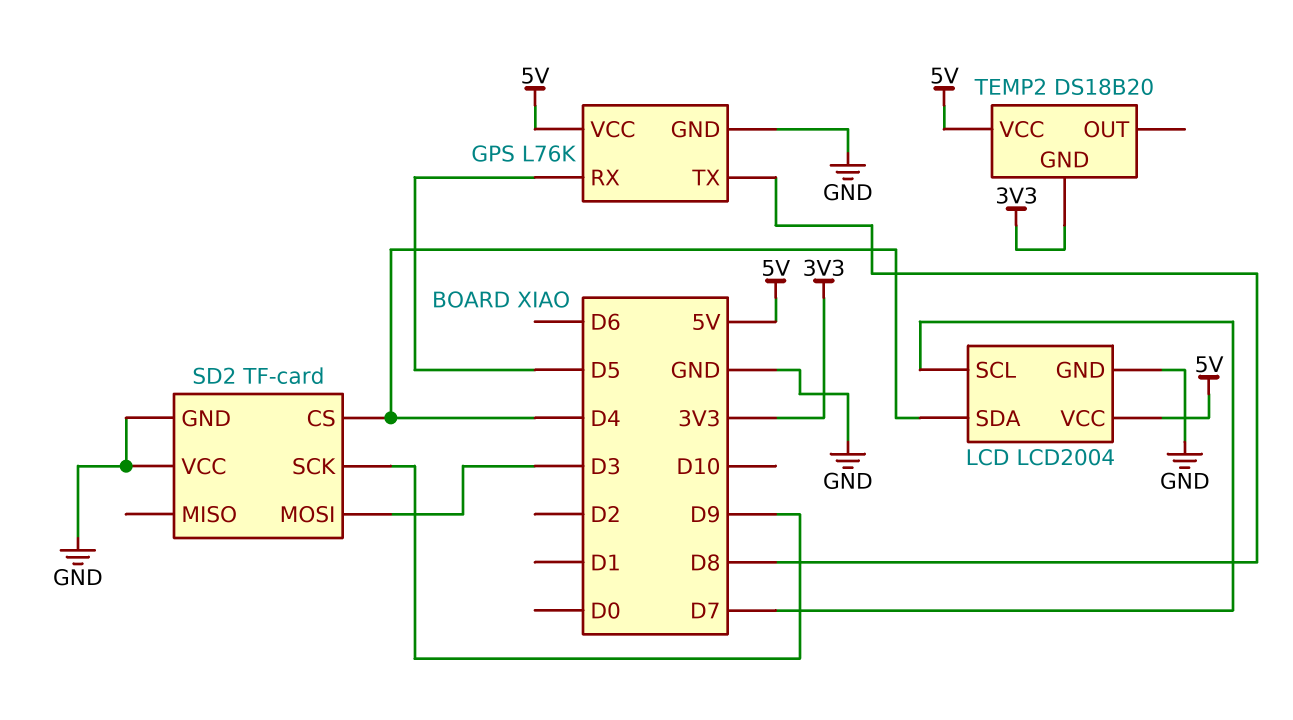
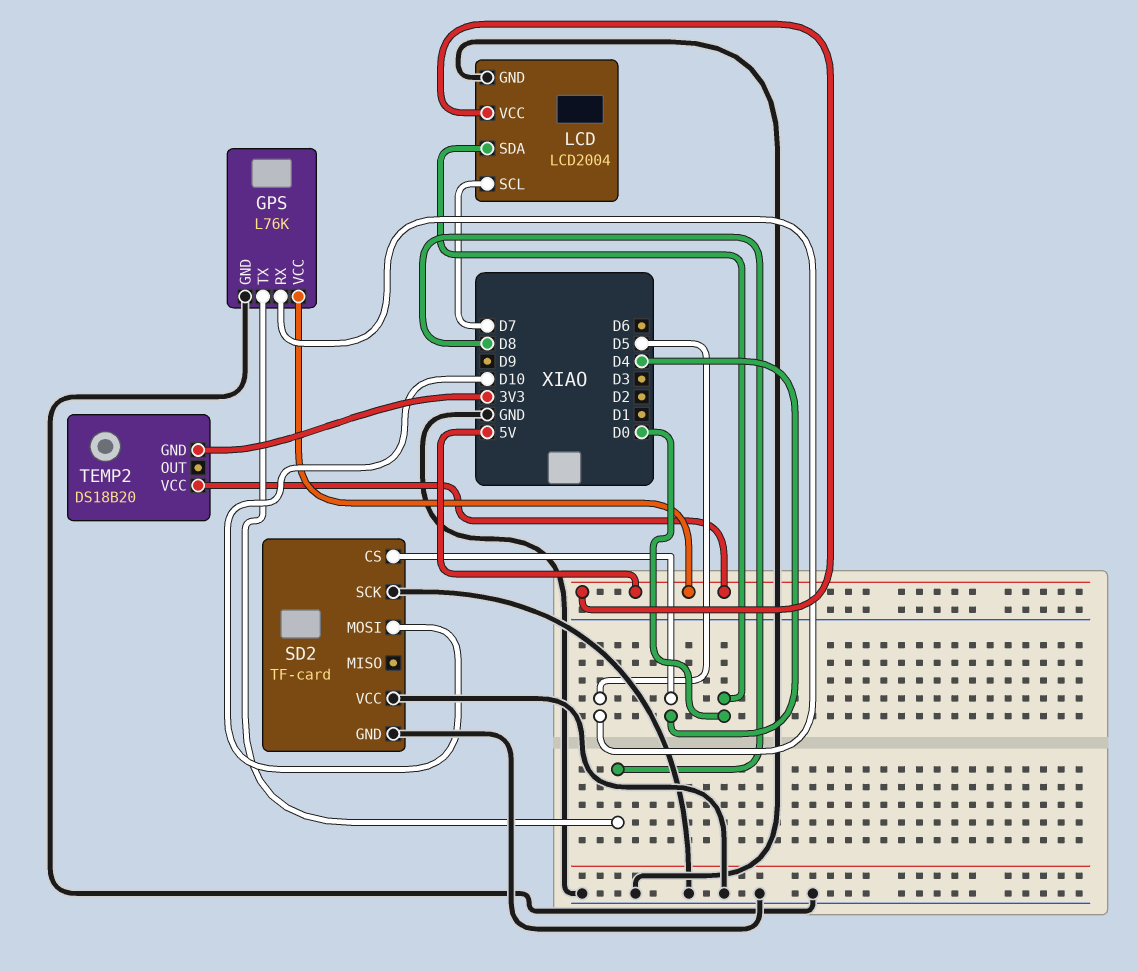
LCD pin SDA: D4 -> D0
SD2 pin MOSI: D3 -> D10
SD2 pin SCK: D9 -> GND

